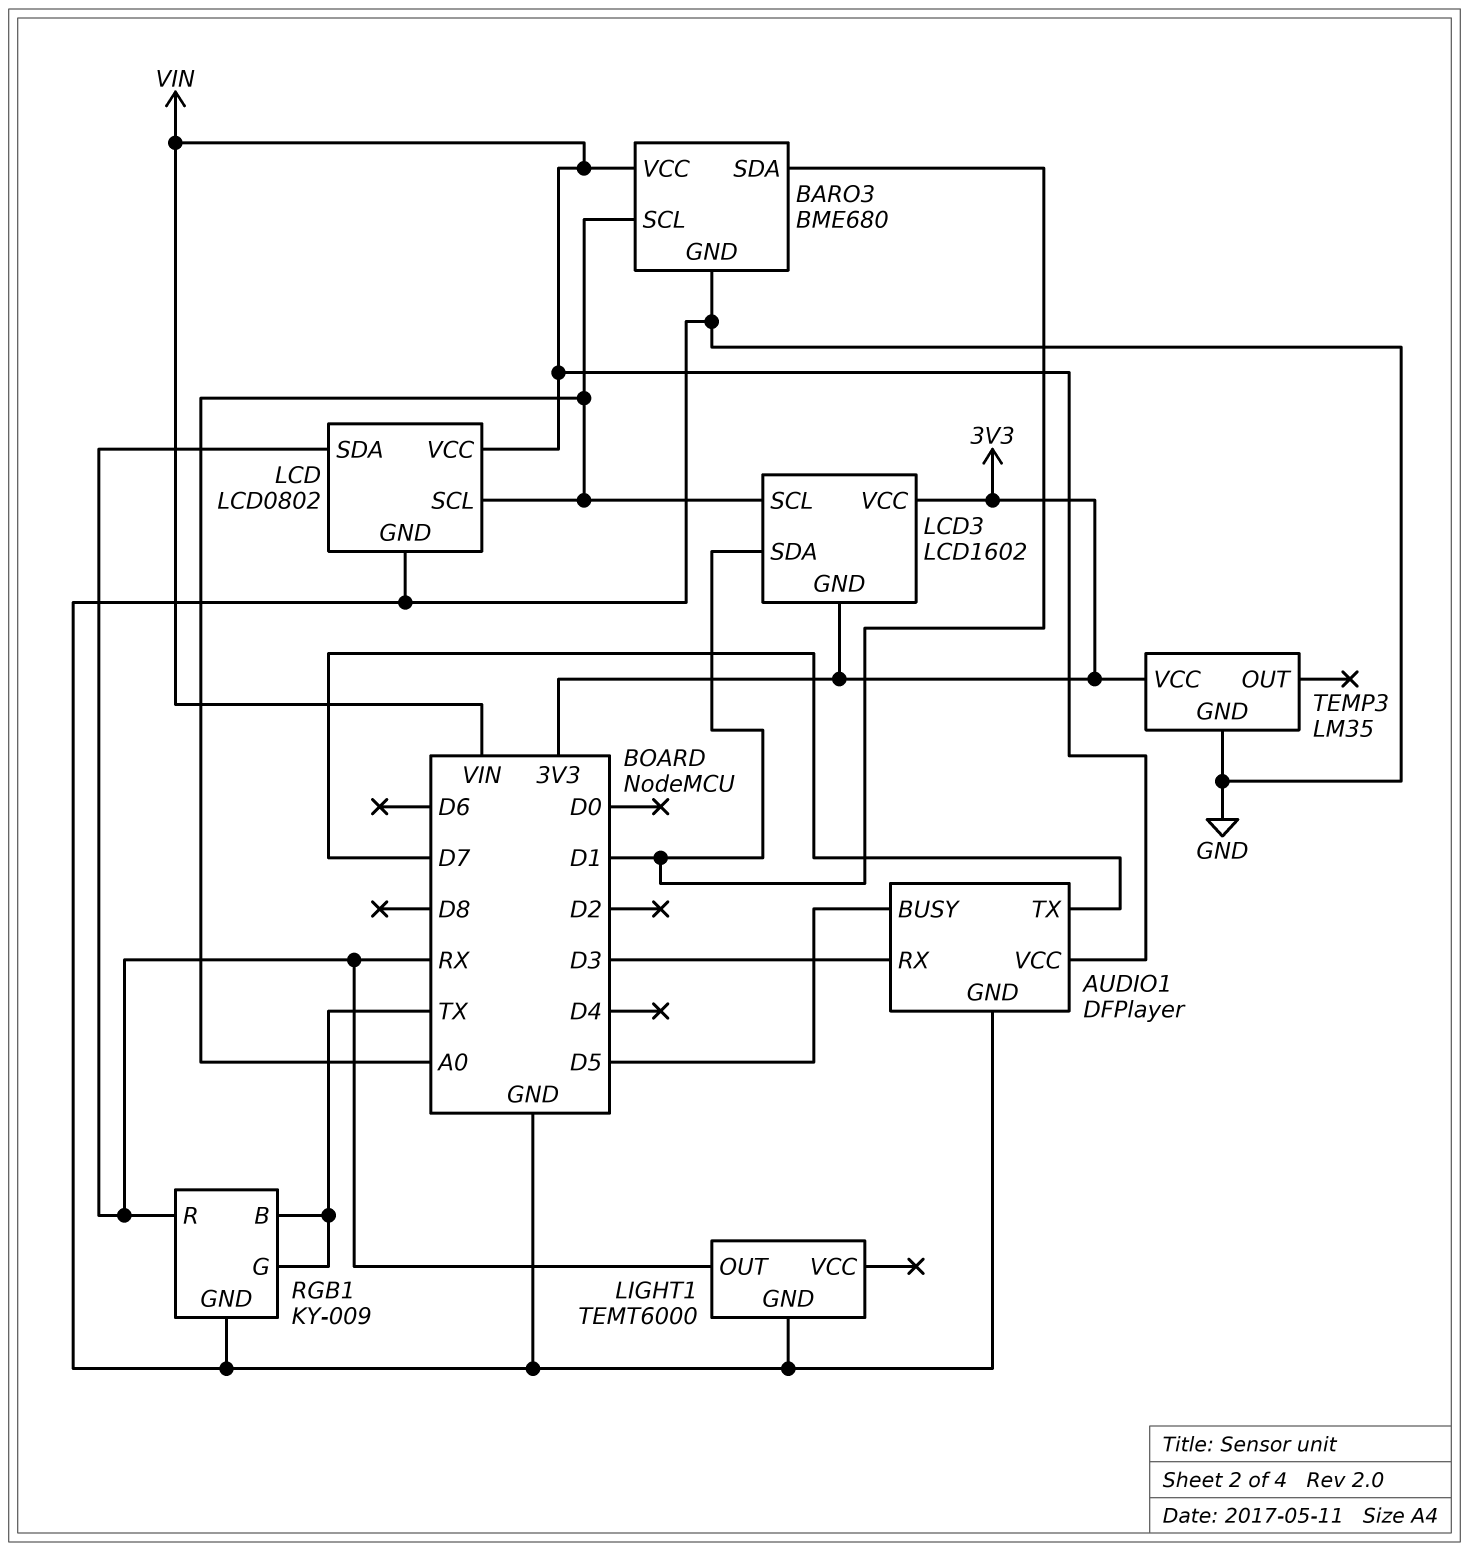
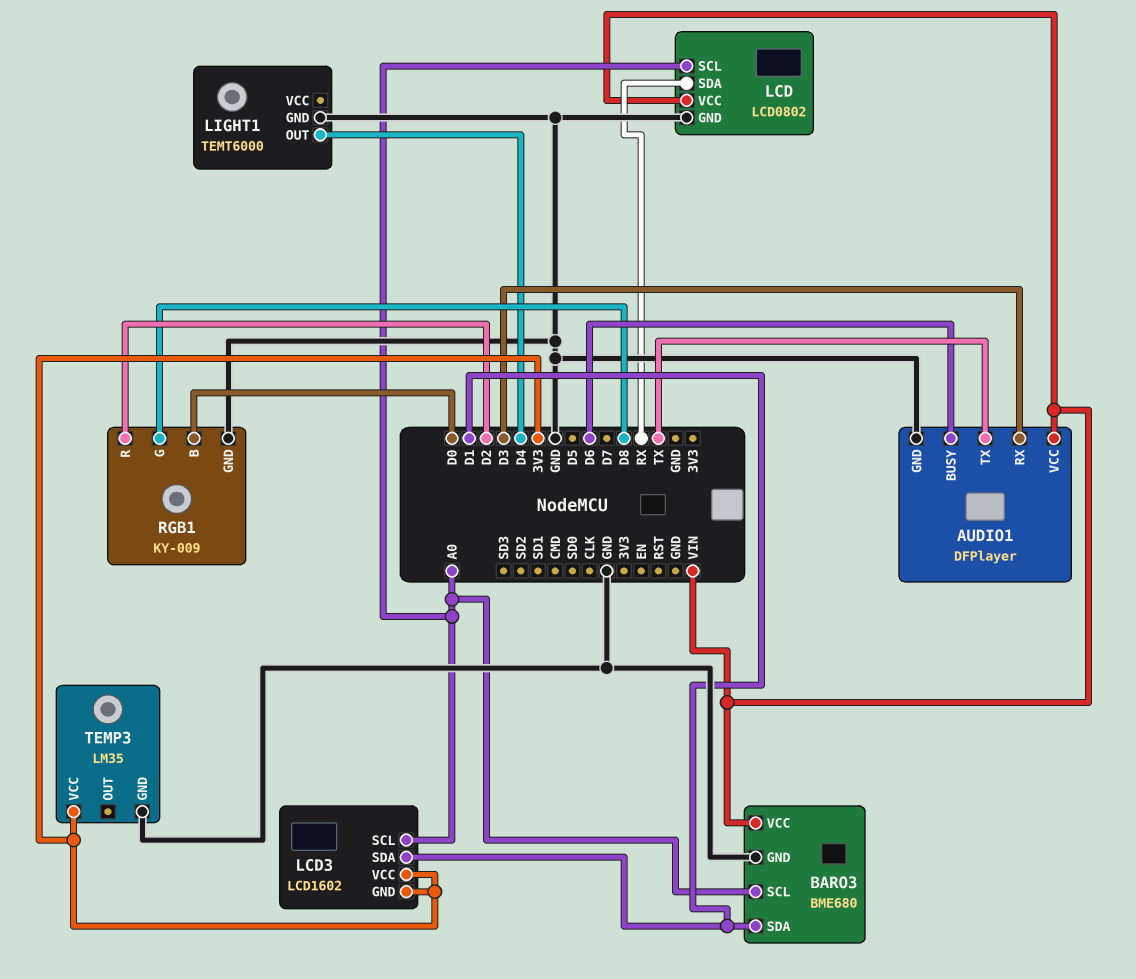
AUDIO1 pin BUSY: D5 -> D6
AUDIO1 pin TX: D7 -> TX
LIGHT1 pin OUT: RX -> D4
RGB1 pin B: TX -> D0
RGB1 pin G: TX -> D8
RGB1 pin R: RX -> D2

